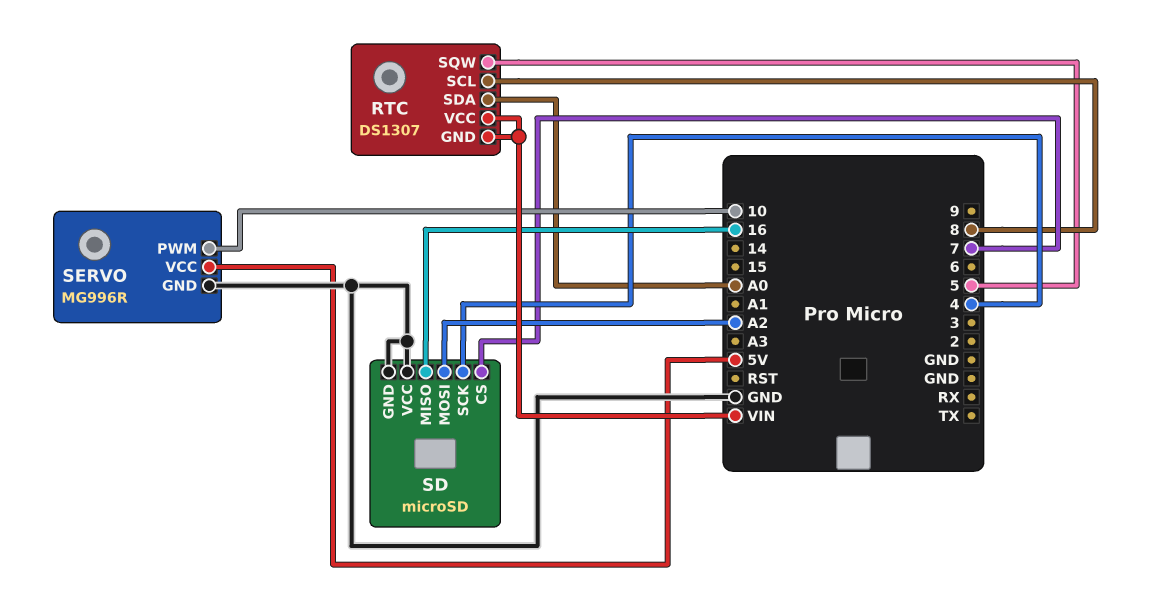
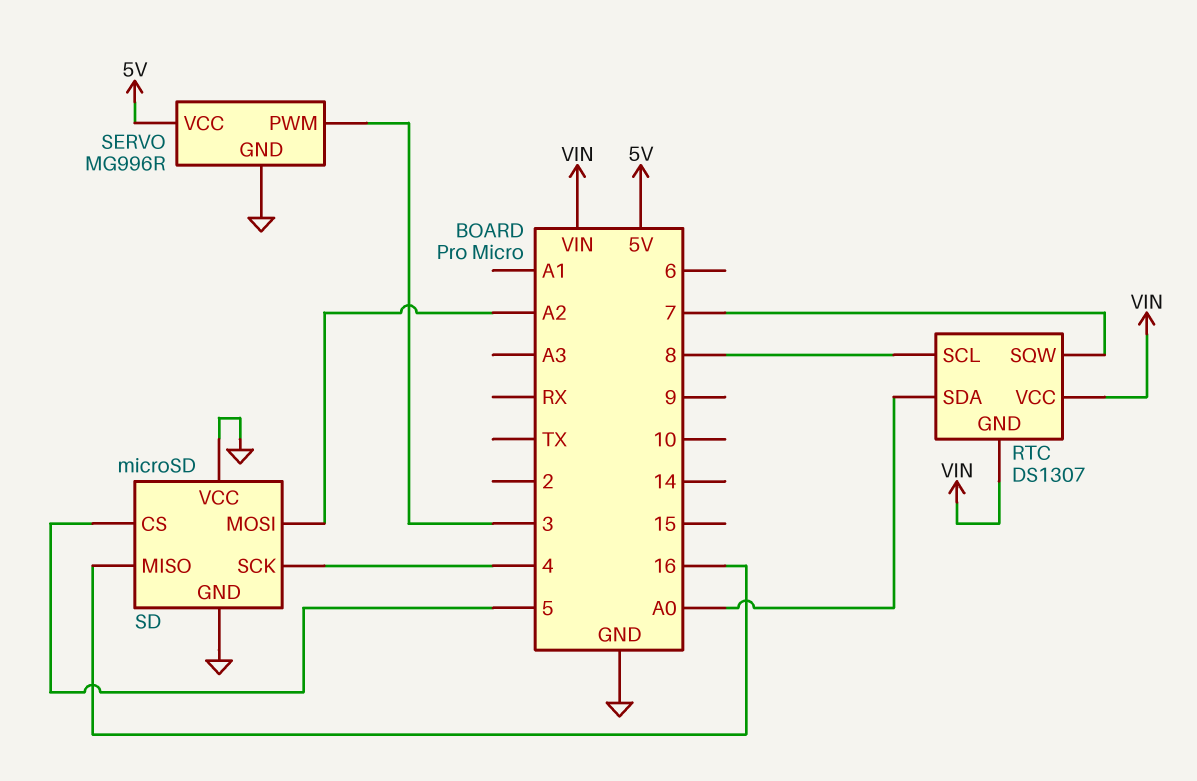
RTC pin SQW: 5 -> 7
SD pin CS: 7 -> 5
SERVO pin PWM: 10 -> 3

